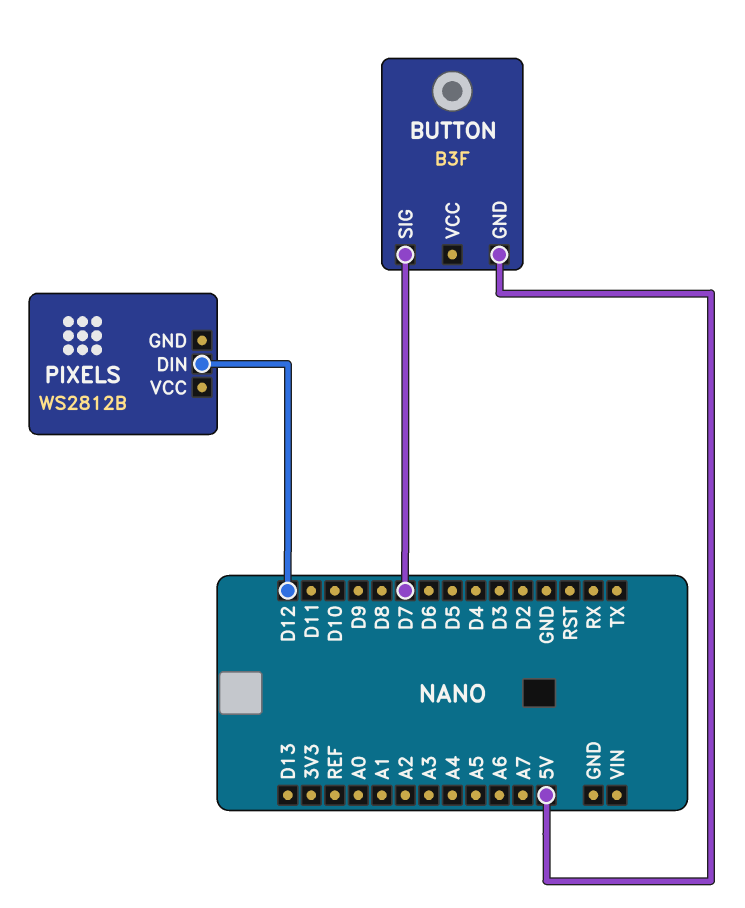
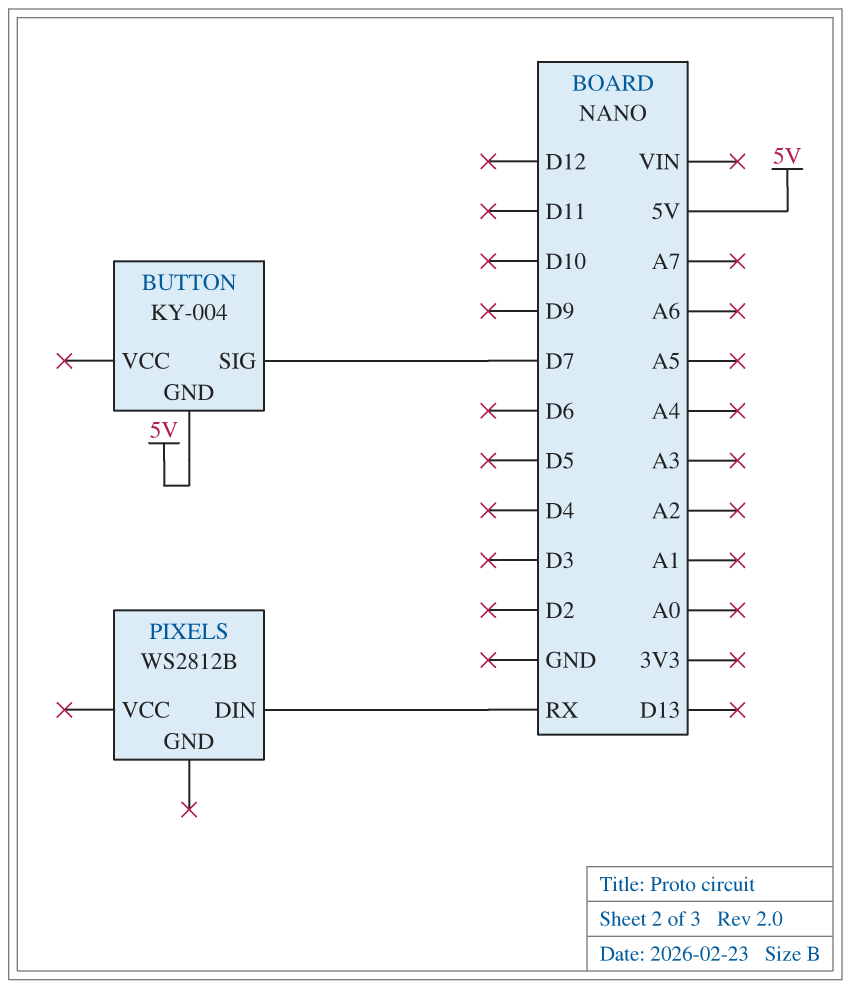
BUTTON: B3F -> KY-004
PIXELS pin DIN: D12 -> RX

